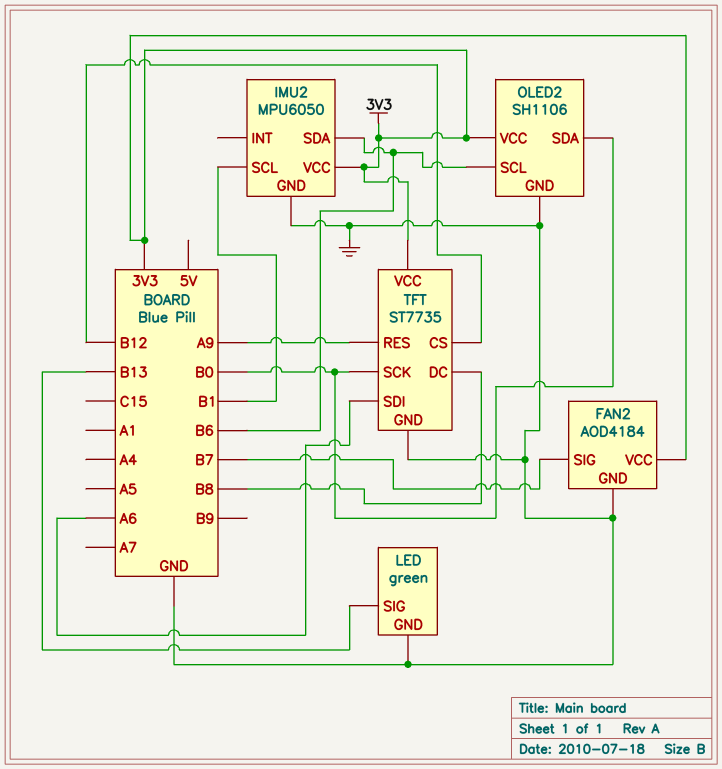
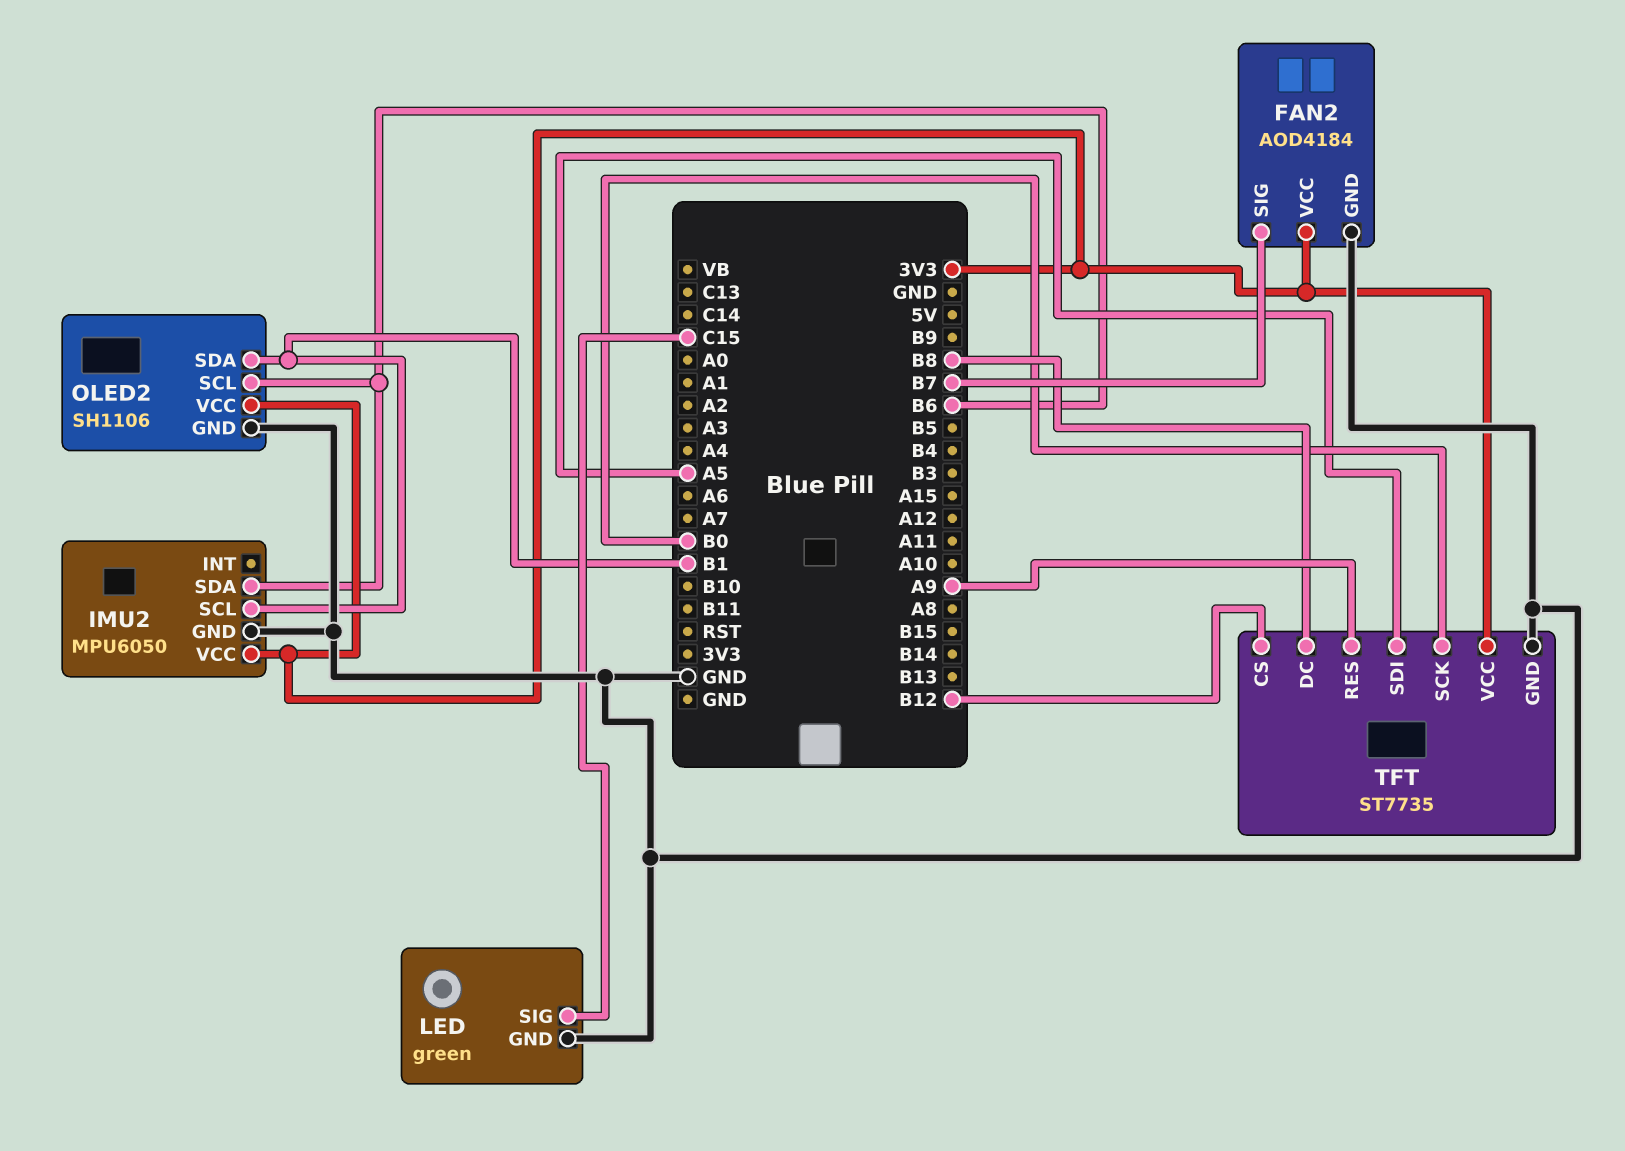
LED pin SIG: B13 -> C15
OLED2 pin SDA: B0 -> B1
TFT pin SDI: A6 -> A5

